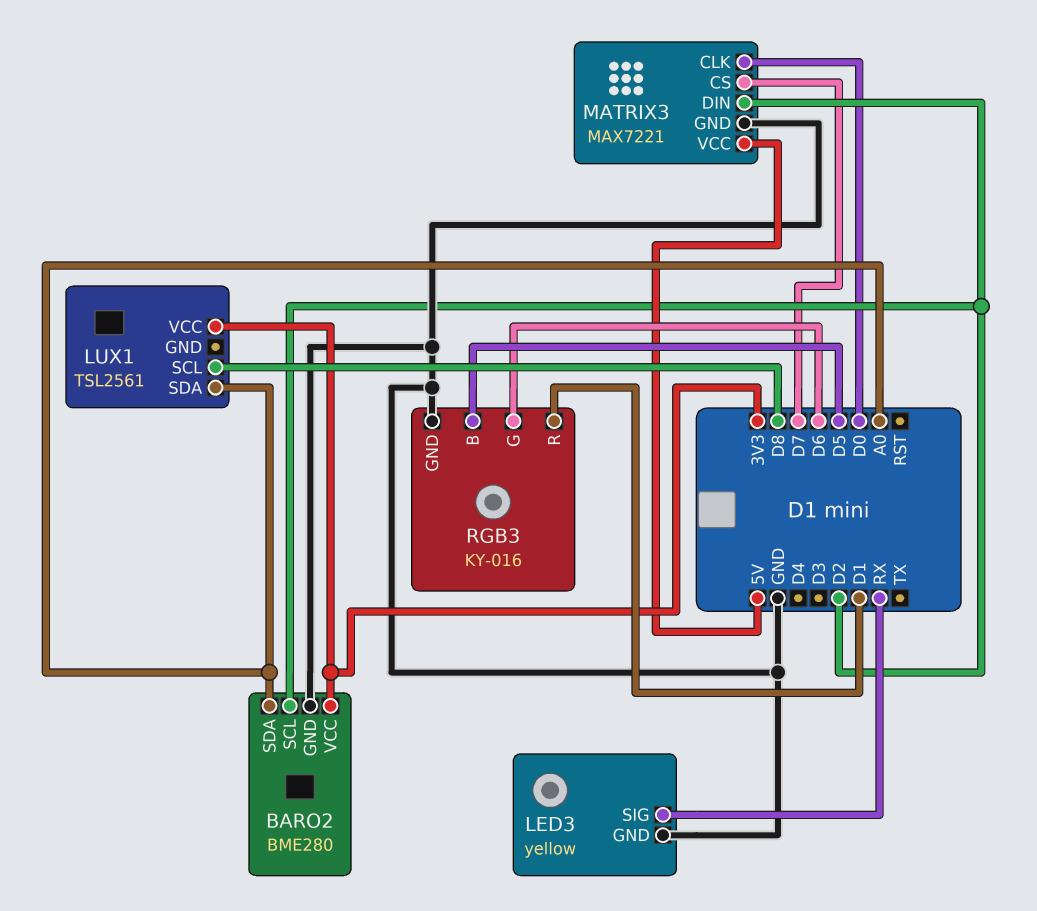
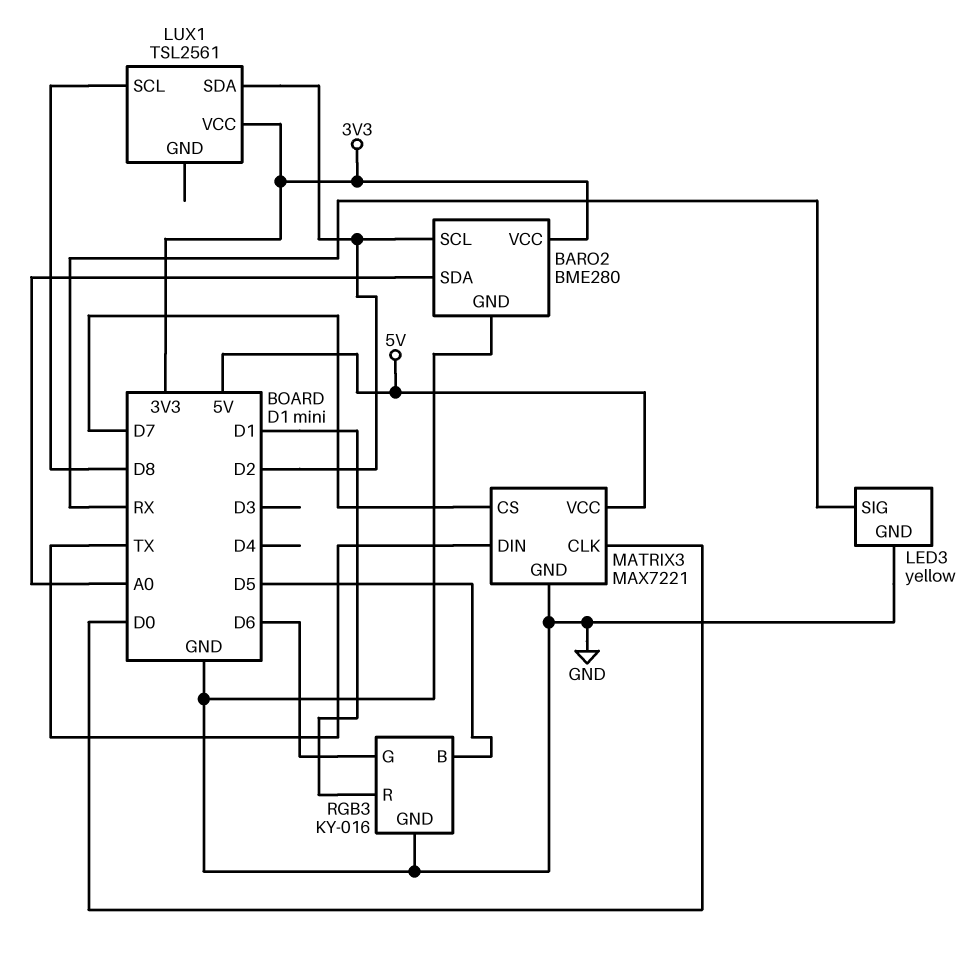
LUX1 pin SDA: A0 -> D2
MATRIX3 pin DIN: D2 -> TX

